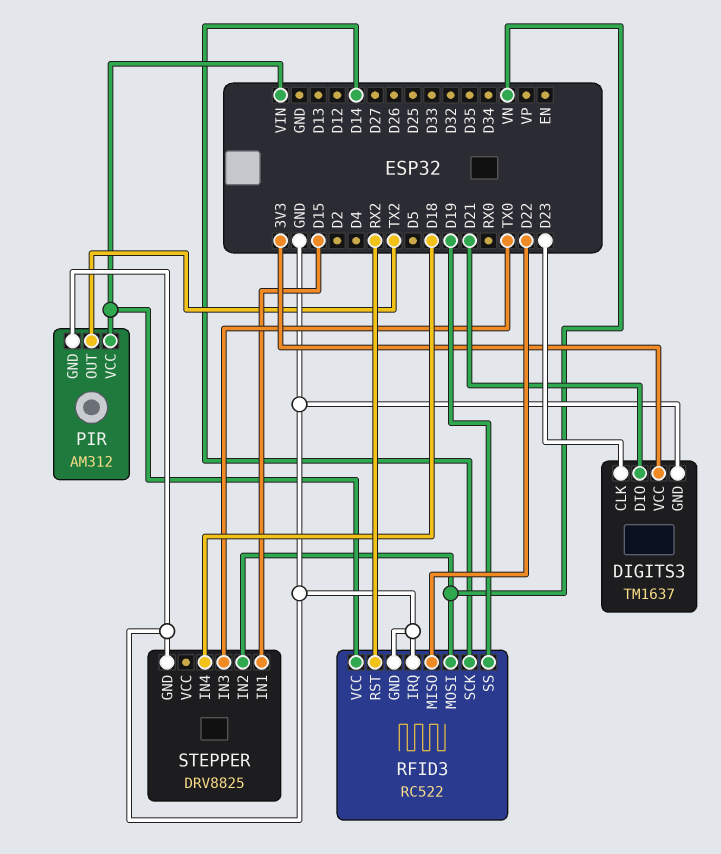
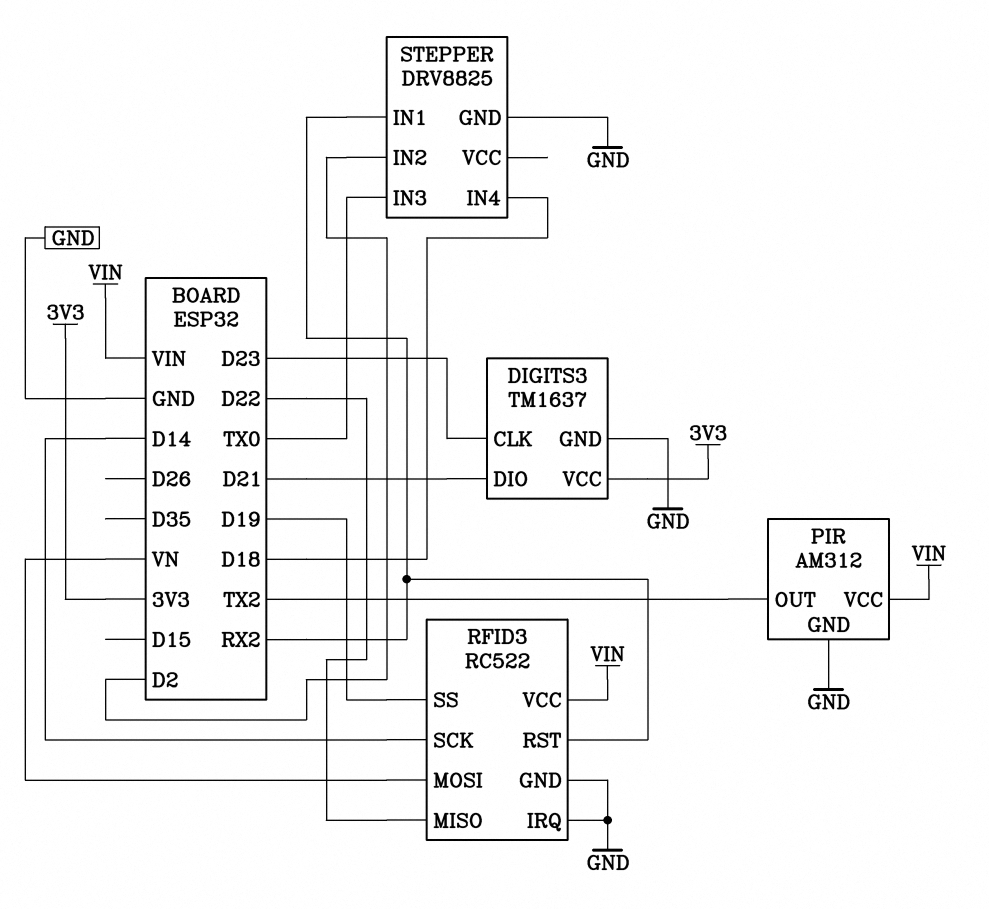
STEPPER pin IN1: D15 -> RX2
STEPPER pin IN2: VN -> D2

